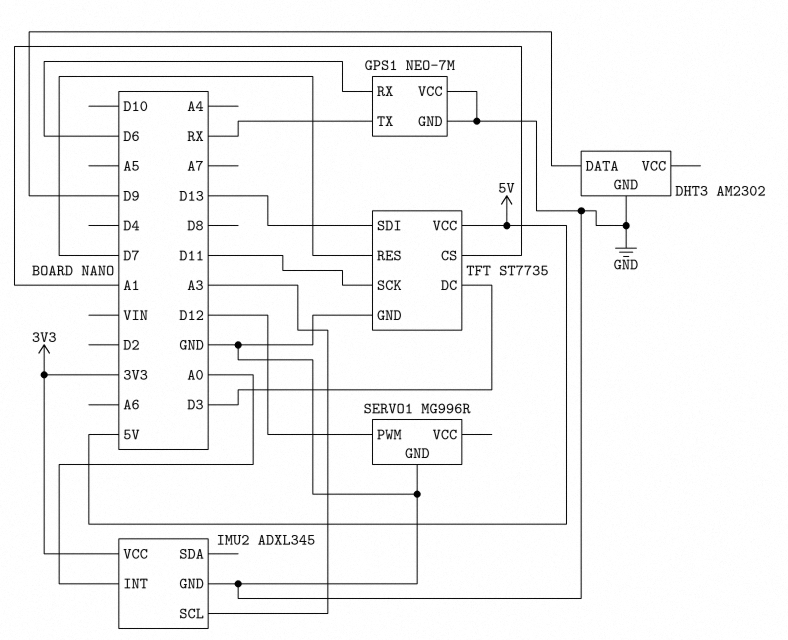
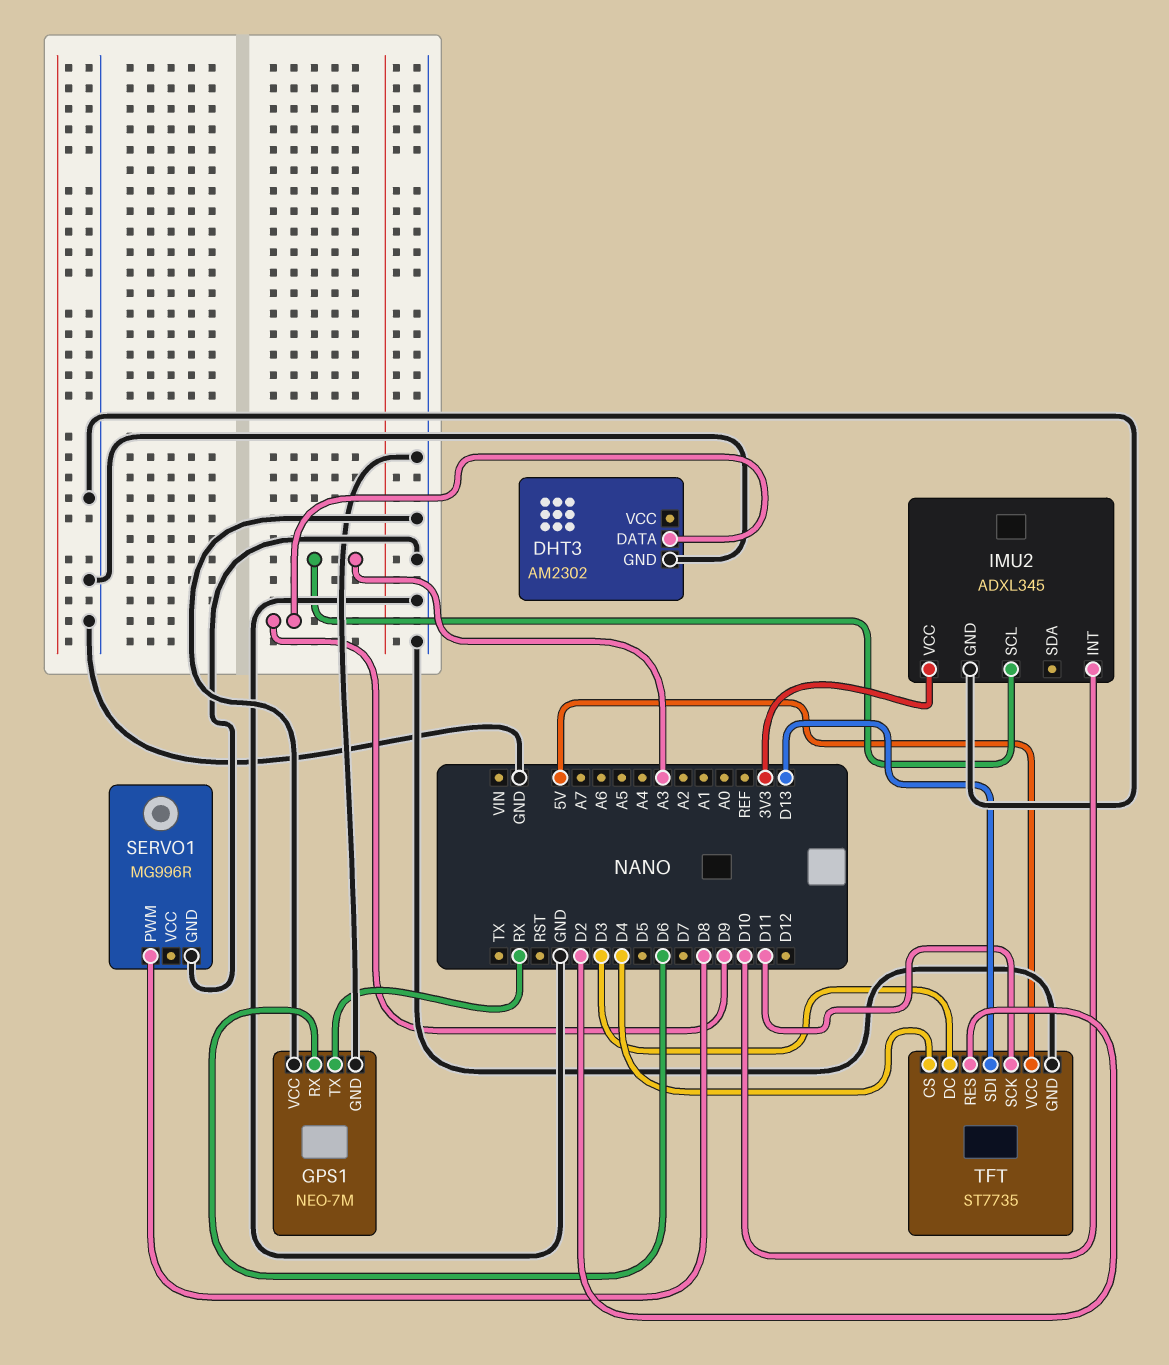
IMU2 pin INT: A0 -> D10
SERVO1 pin PWM: D12 -> D8
TFT pin CS: A1 -> D4
TFT pin RES: D7 -> D2

